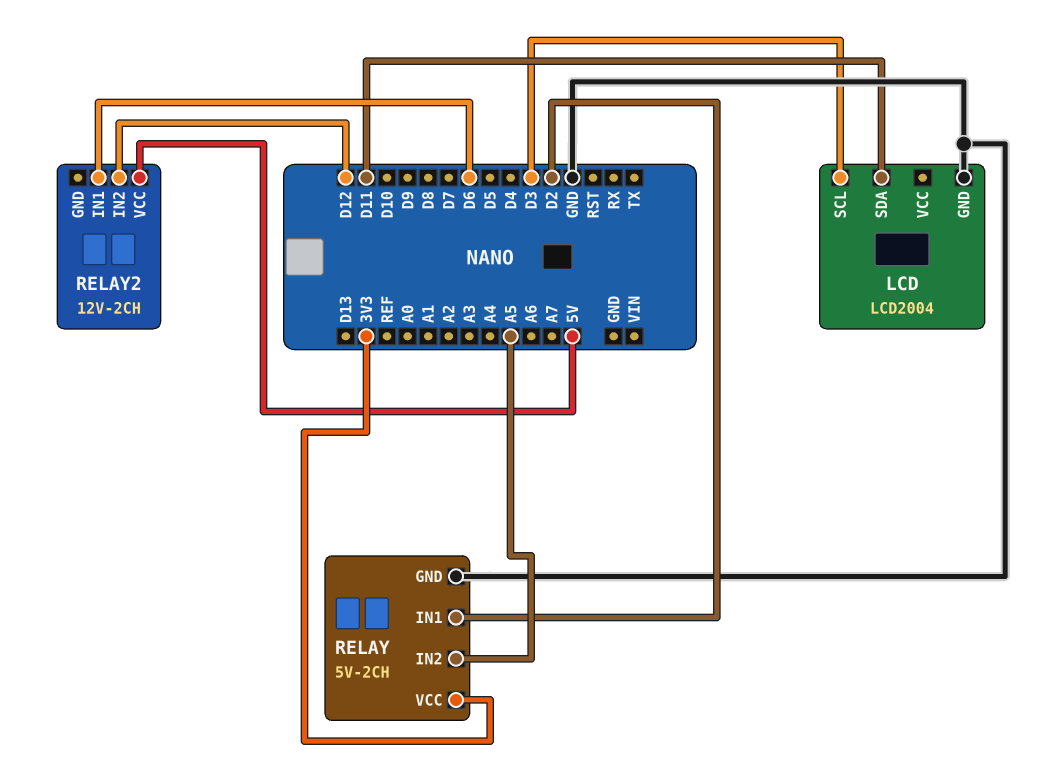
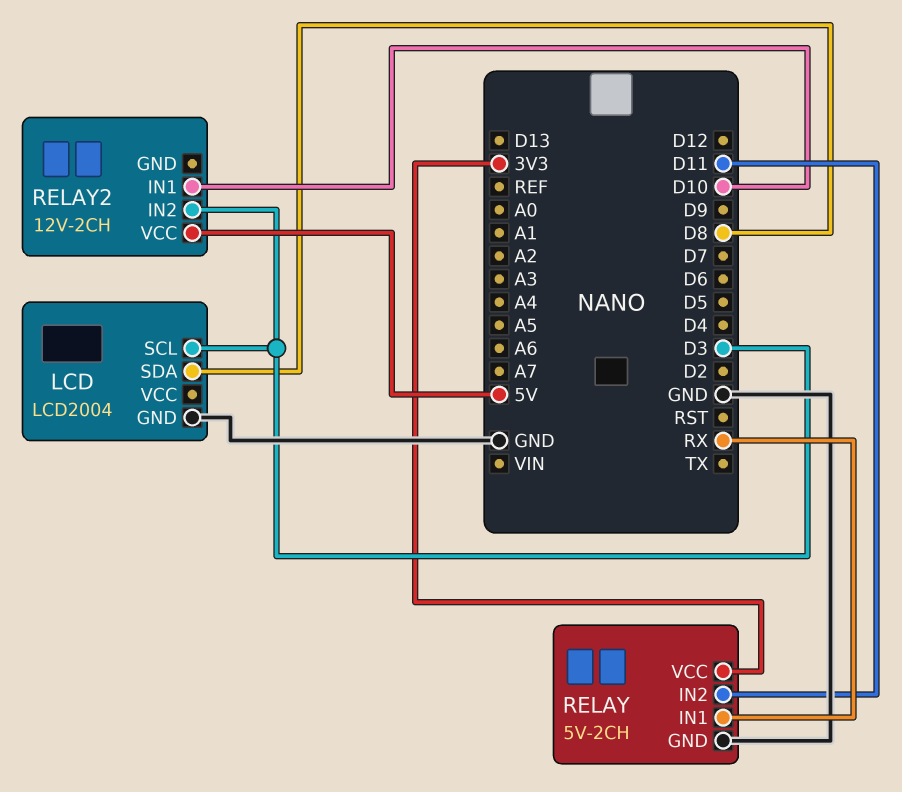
LCD pin SDA: D11 -> D8
RELAY pin IN1: D2 -> RX
RELAY pin IN2: A5 -> D11
RELAY2 pin IN1: D6 -> D10
RELAY2 pin IN2: D12 -> D3

